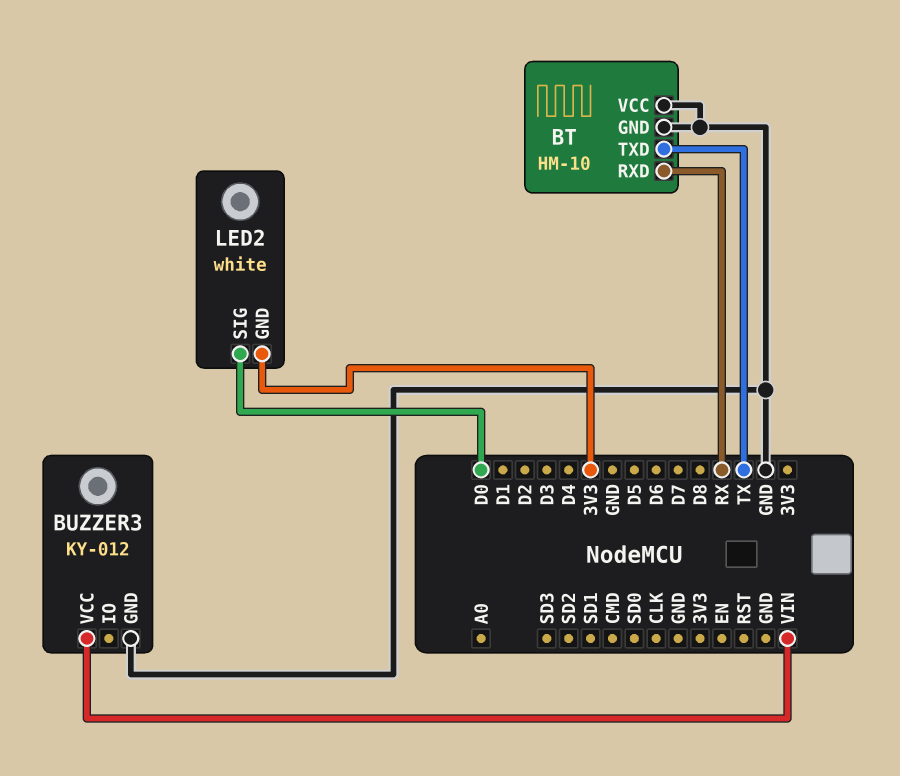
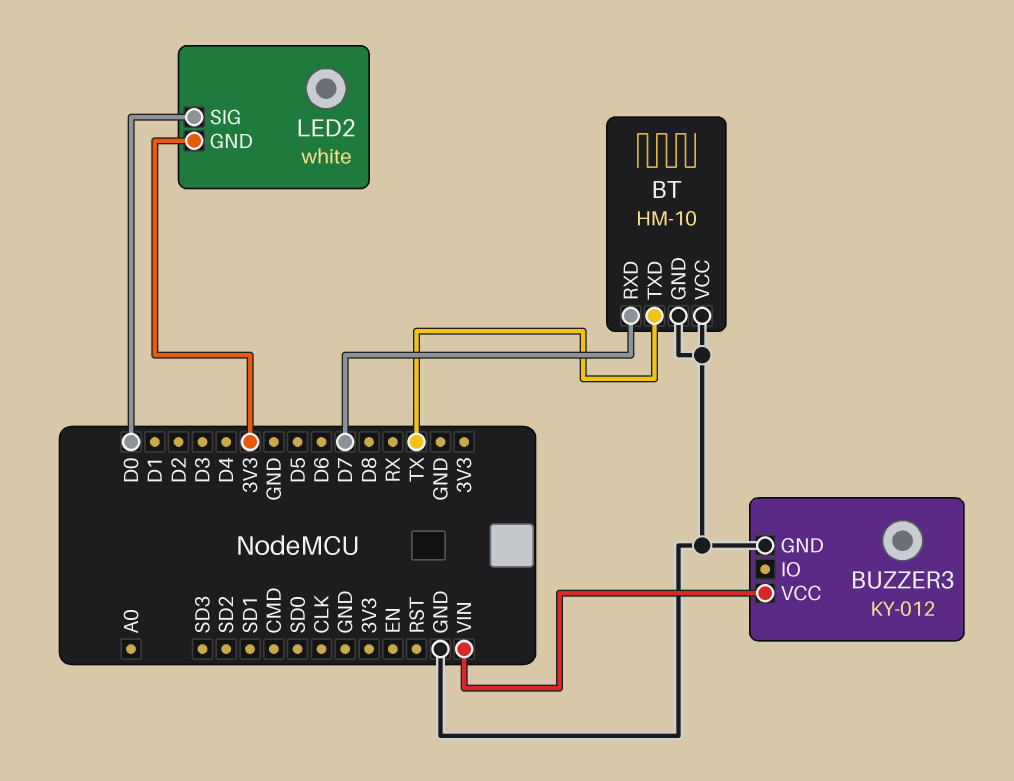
BT pin RXD: RX -> D7

